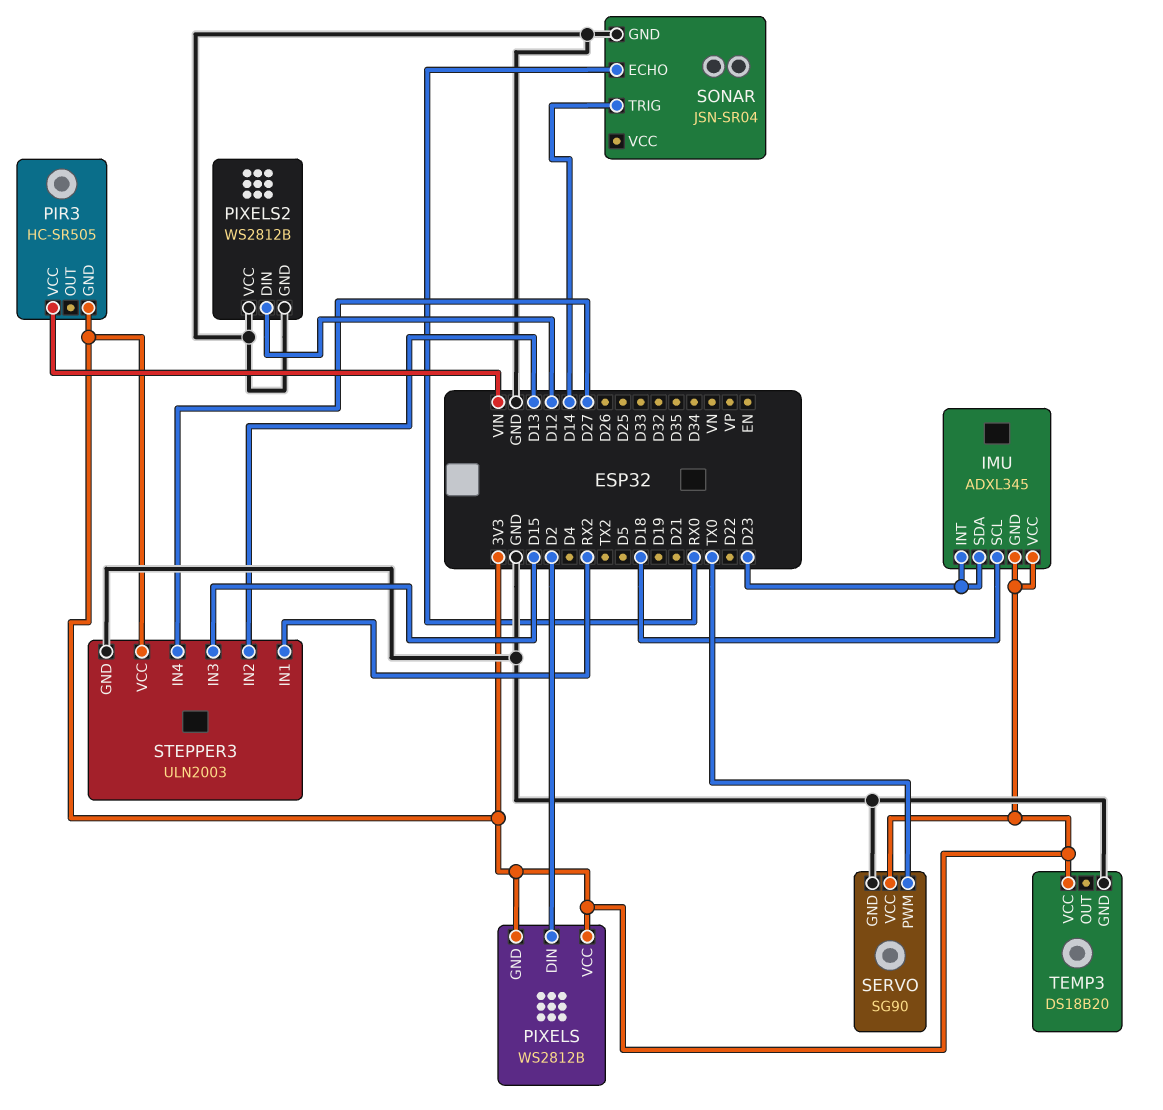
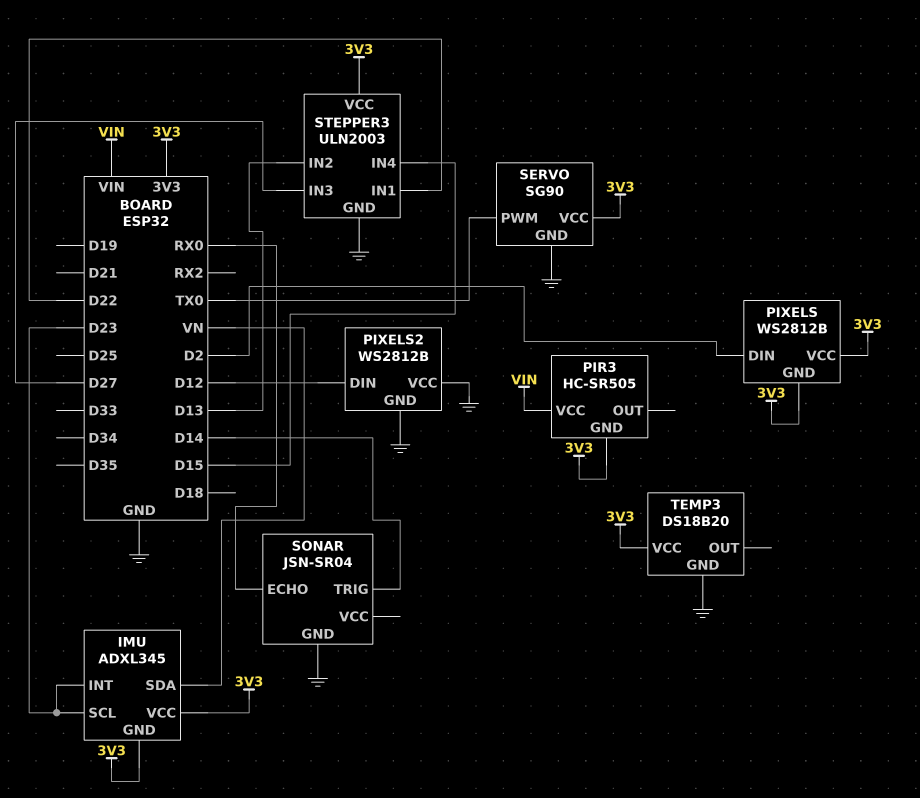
IMU pin SCL: D18 -> D23
IMU pin SDA: D23 -> VN
STEPPER3 pin IN1: RX2 -> D22
STEPPER3 pin IN3: D15 -> D27
STEPPER3 pin IN4: D27 -> D15

